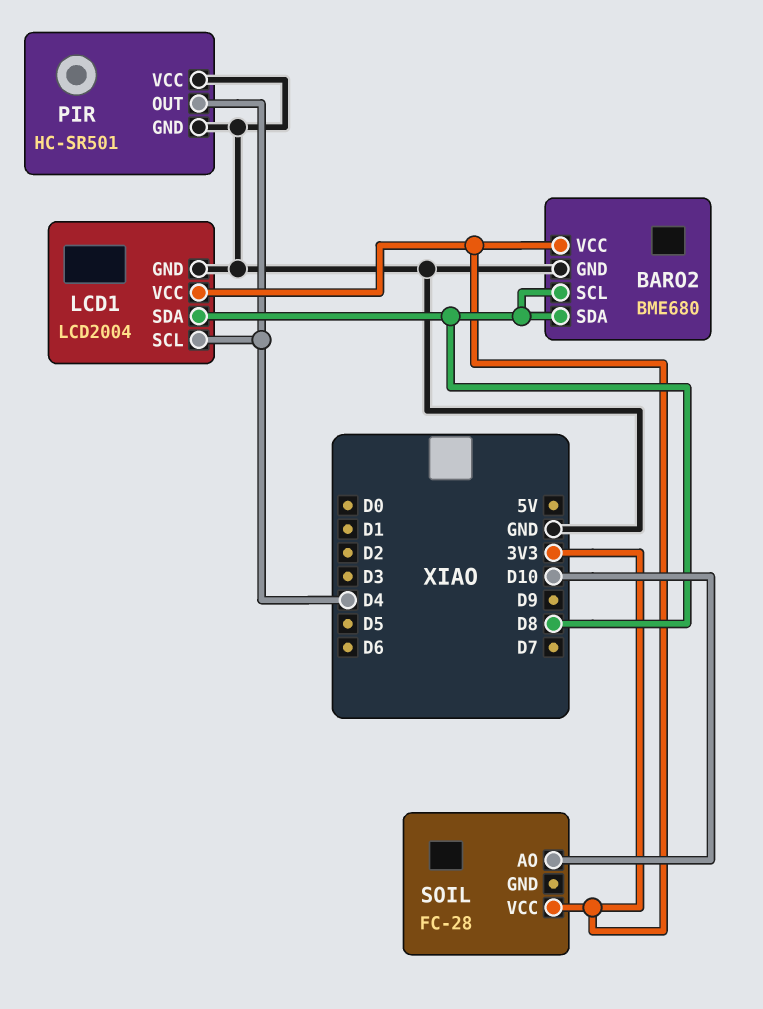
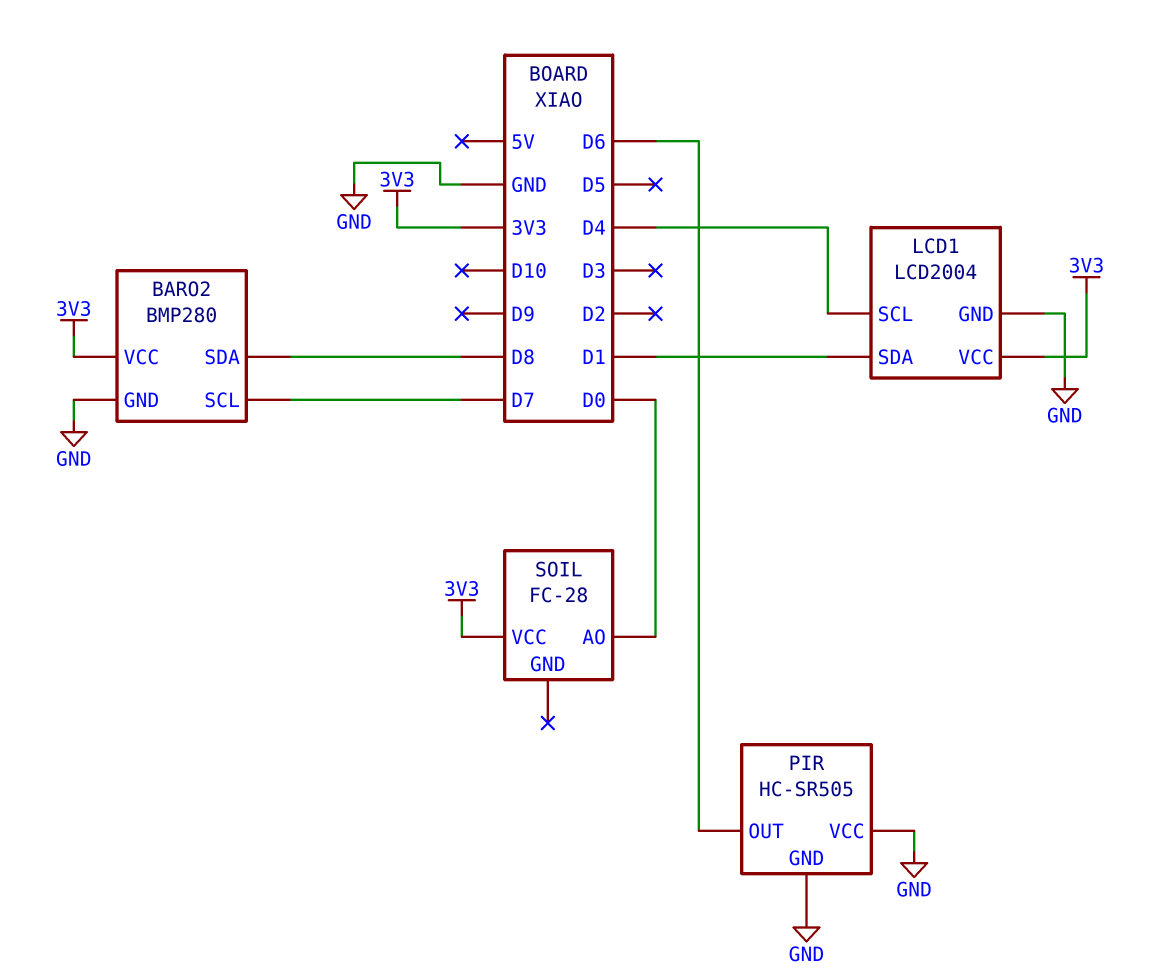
BARO2: BME680 -> BMP280
BARO2 pin SCL: D8 -> D7
LCD1 pin SDA: D8 -> D1
PIR: HC-SR501 -> HC-SR505
PIR pin OUT: D4 -> D6
SOIL pin AO: D10 -> D0

